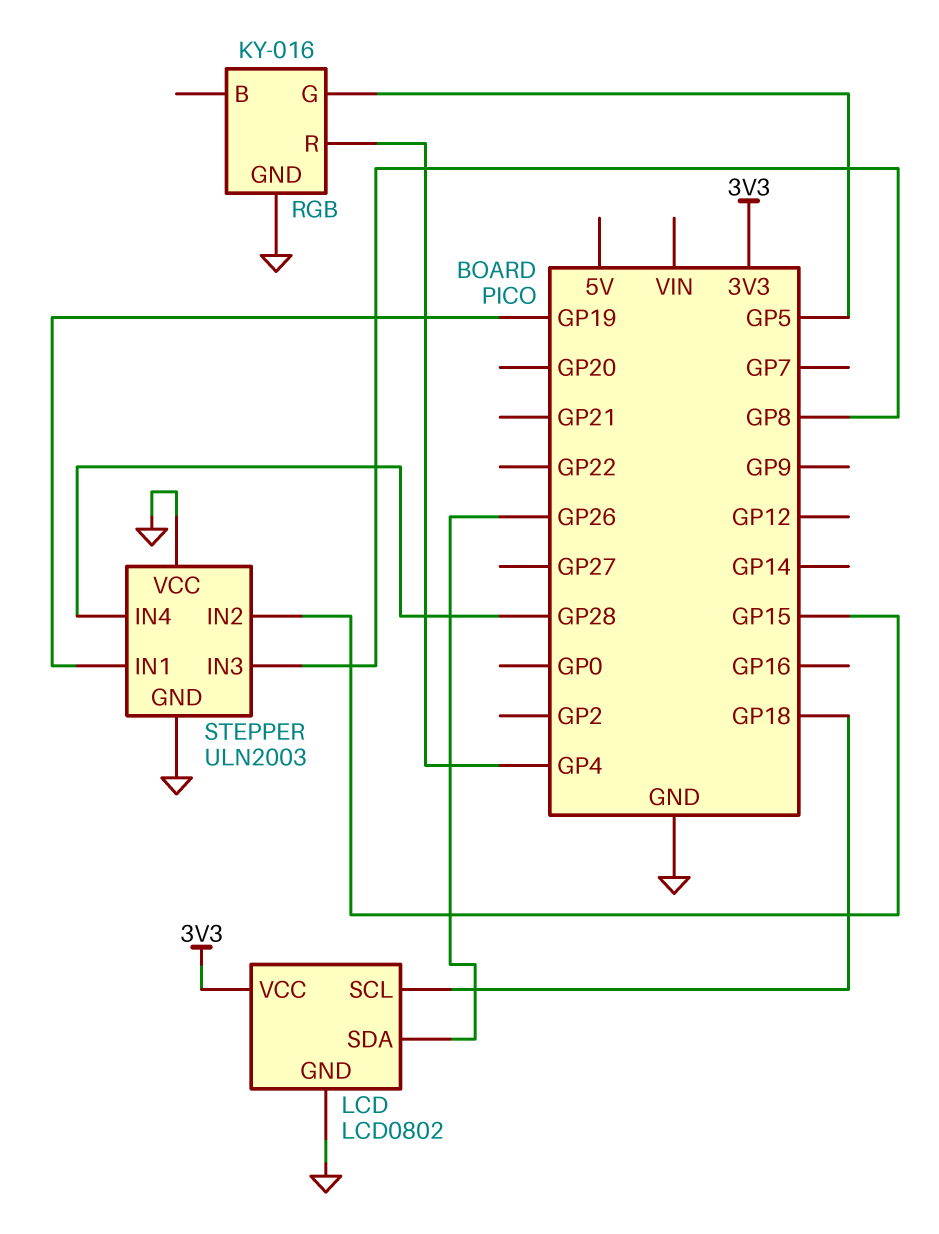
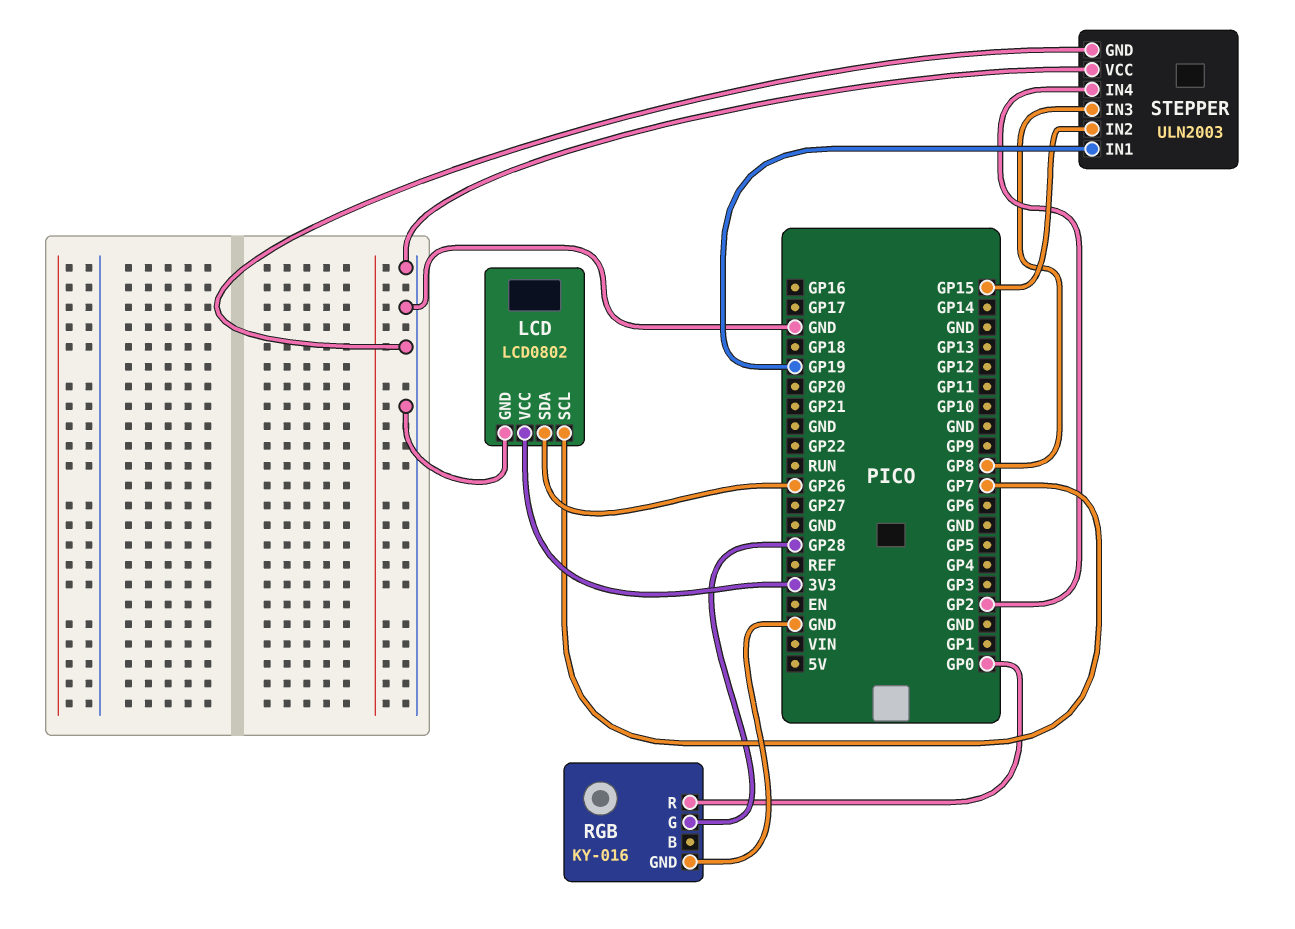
LCD pin SCL: GP18 -> GP7
RGB pin G: GP5 -> GP28
RGB pin R: GP4 -> GP0
STEPPER pin IN4: GP28 -> GP2

